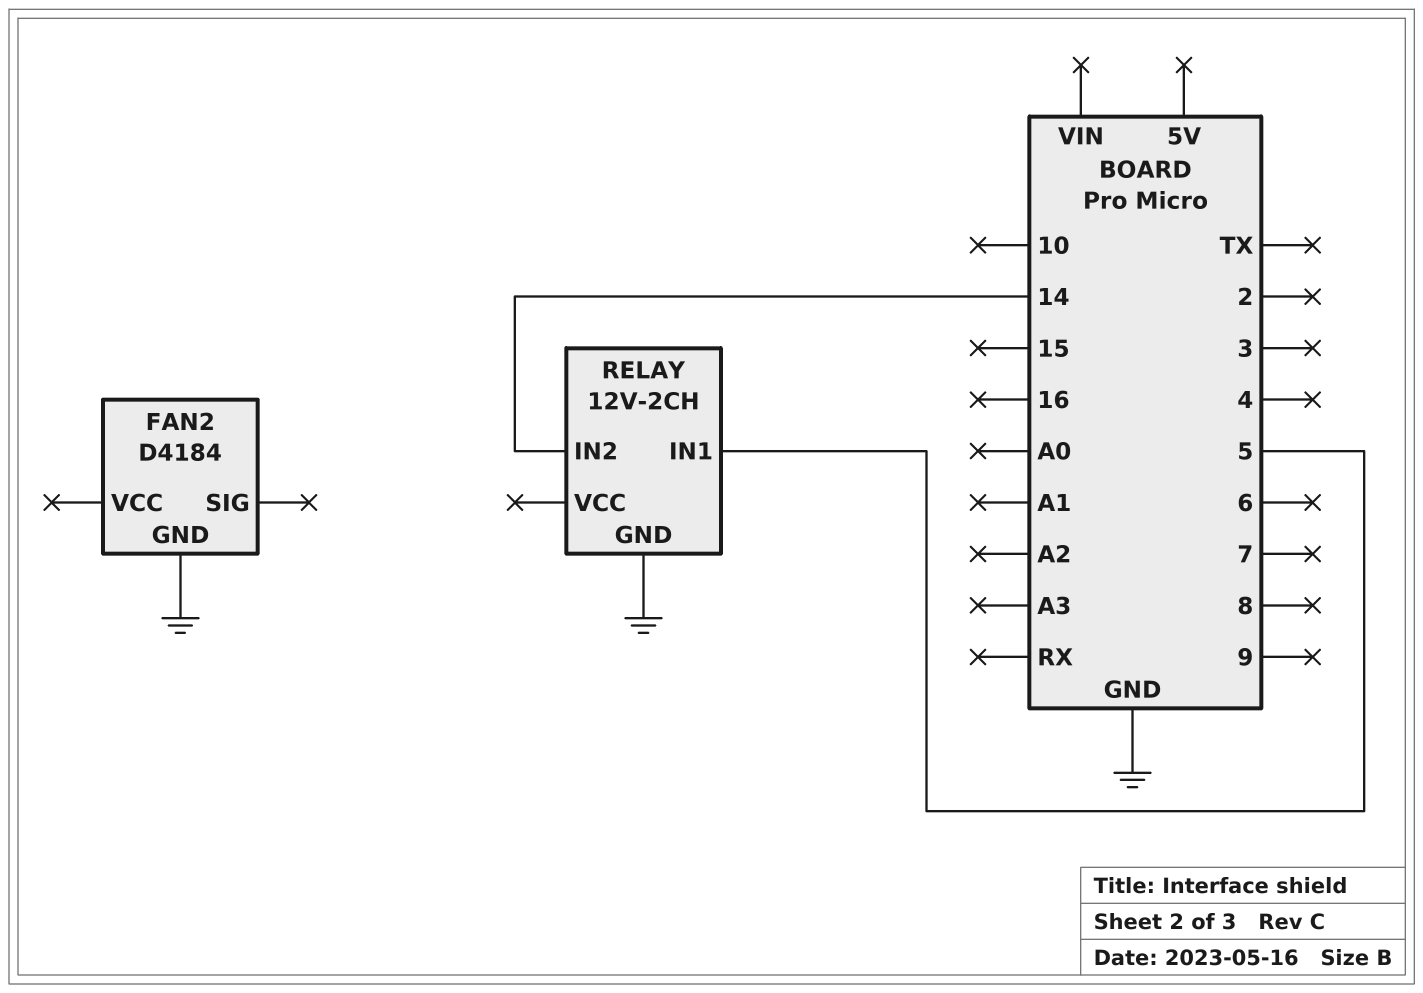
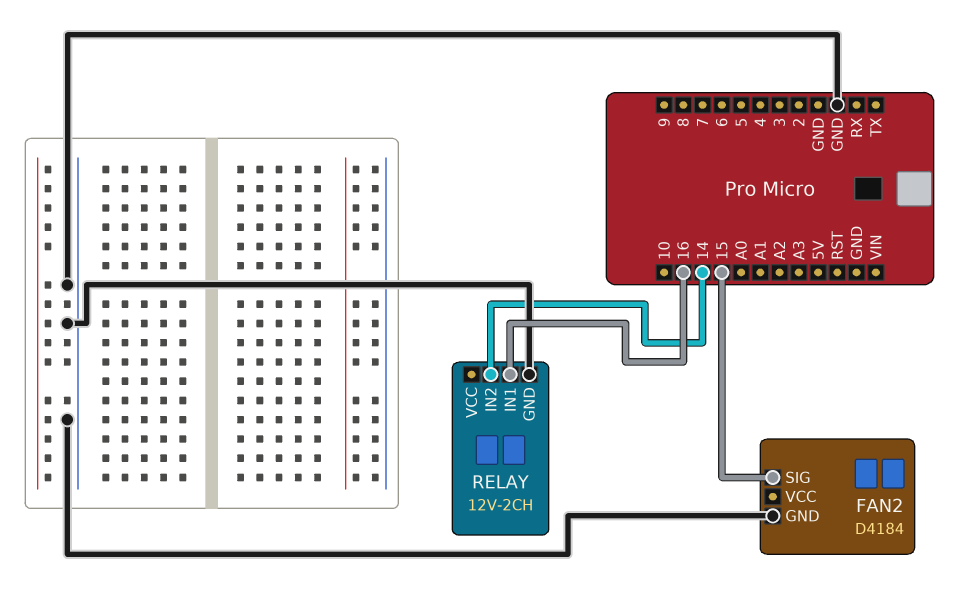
FAN2 pin SIG: none -> 15
RELAY pin IN1: 5 -> 16

